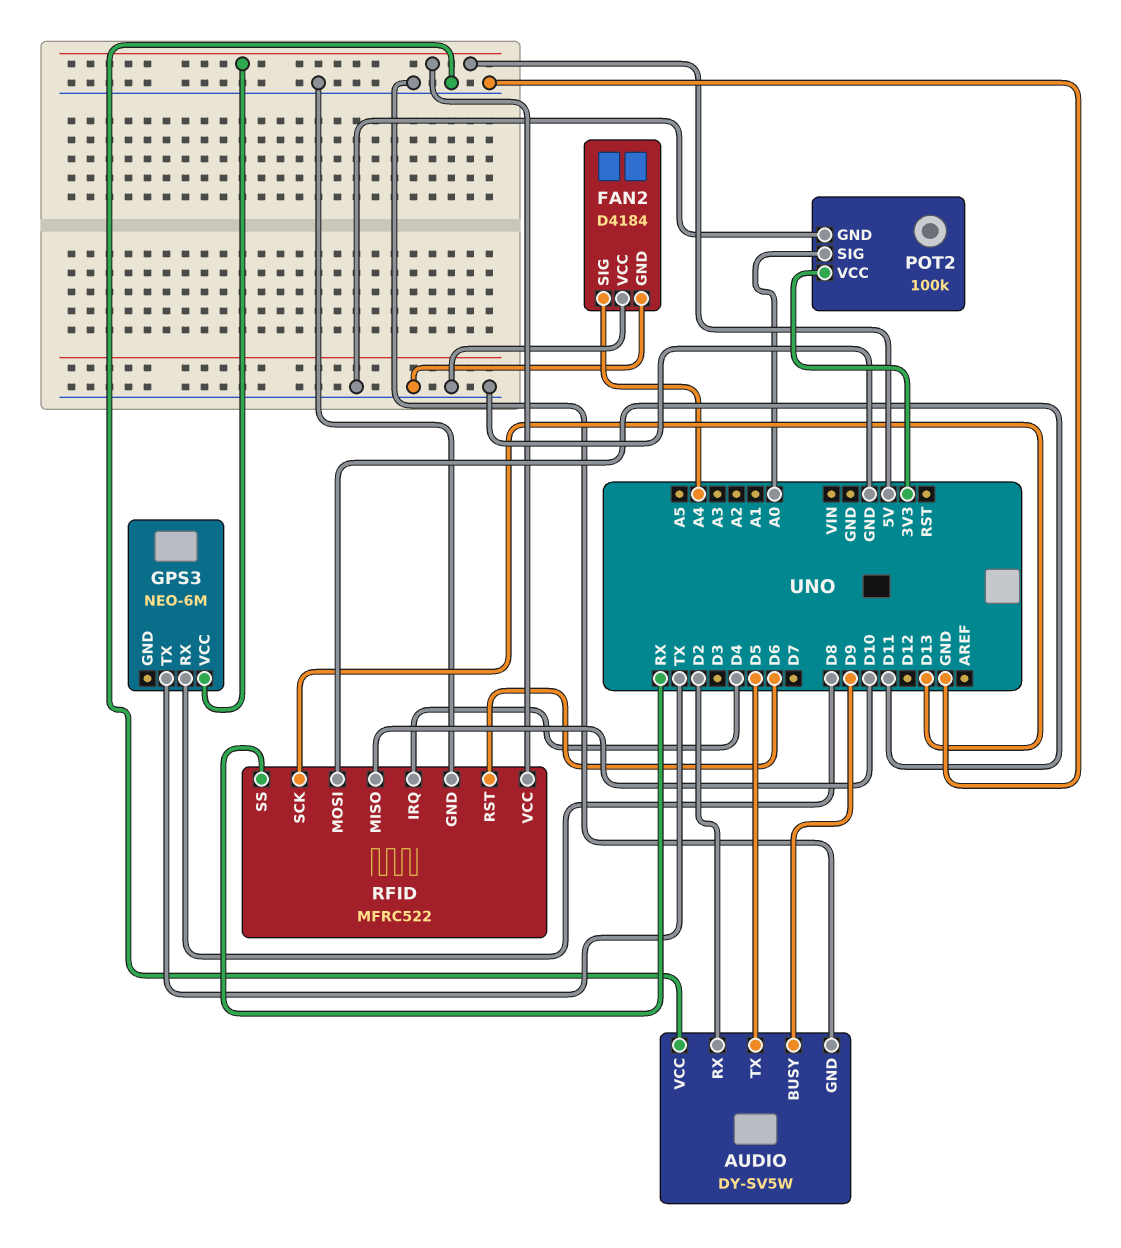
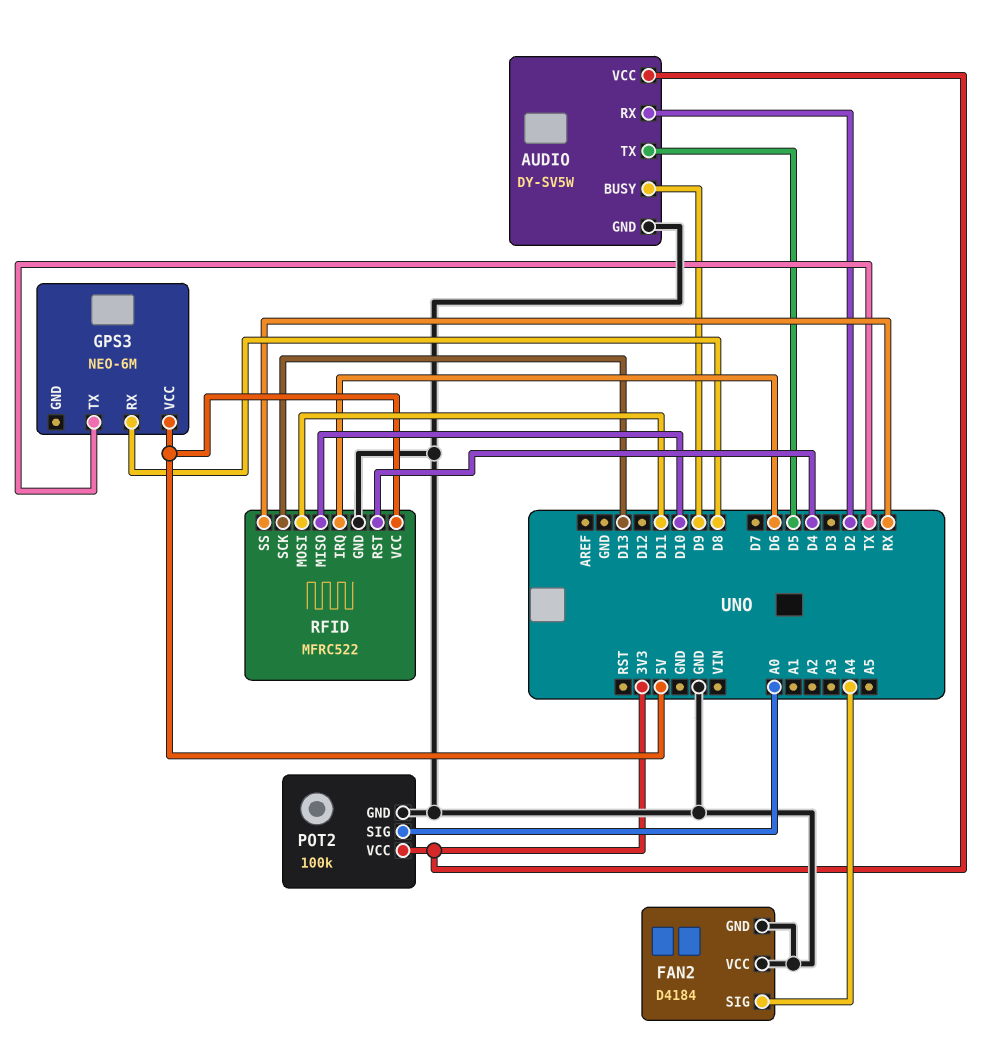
AUDIO pin VCC: GND -> 3V3
RFID pin IRQ: D4 -> D6
RFID pin RST: D6 -> D4

